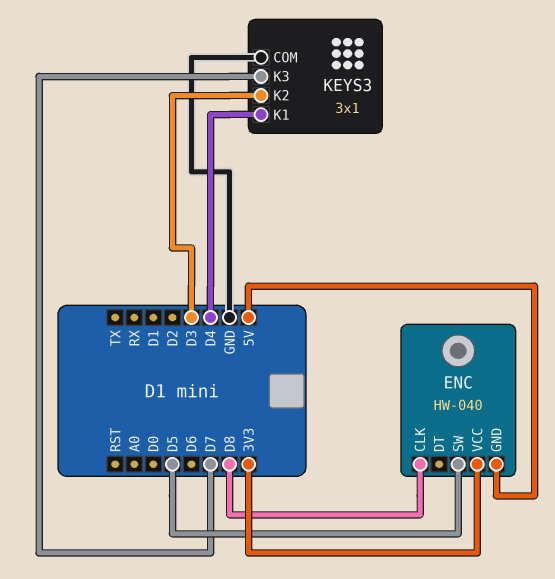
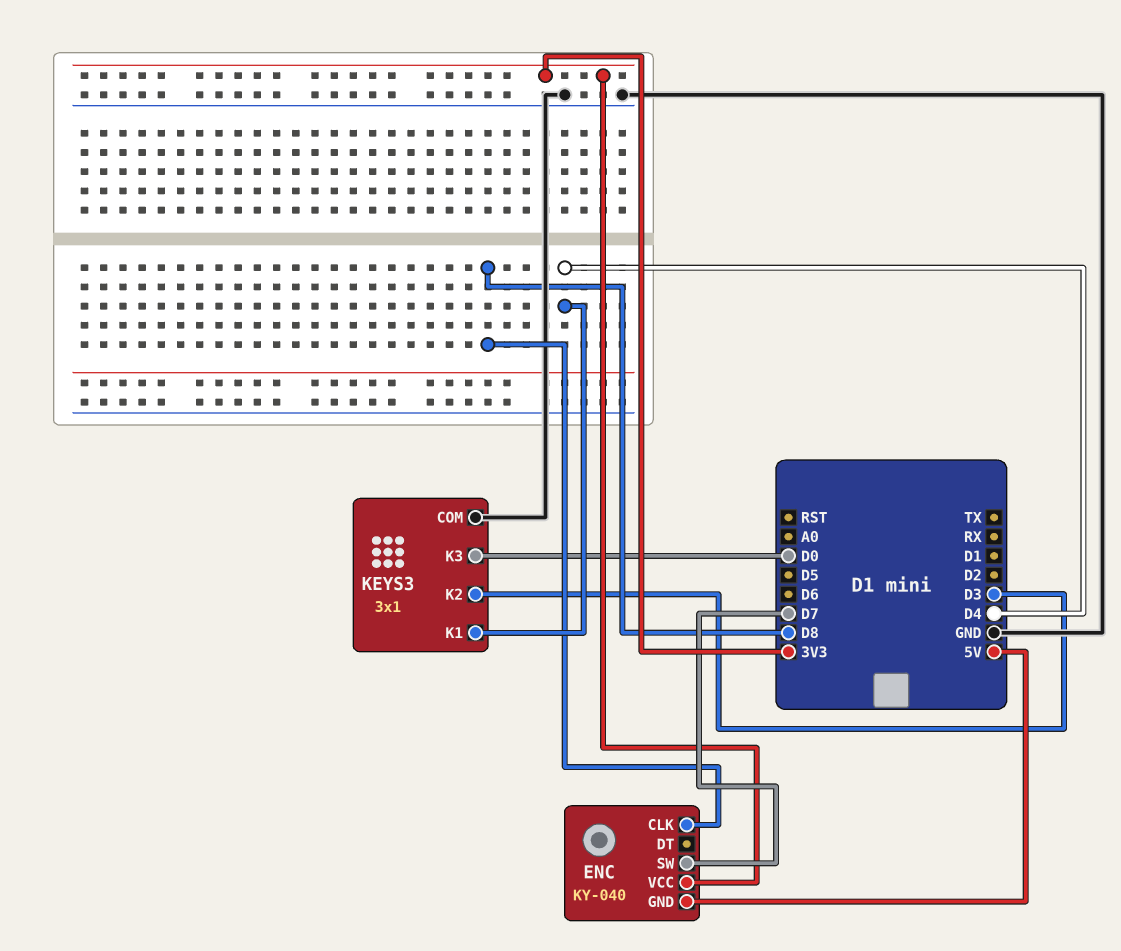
ENC: HW-040 -> KY-040
ENC pin SW: D5 -> D7
KEYS3 pin K3: D7 -> D0

